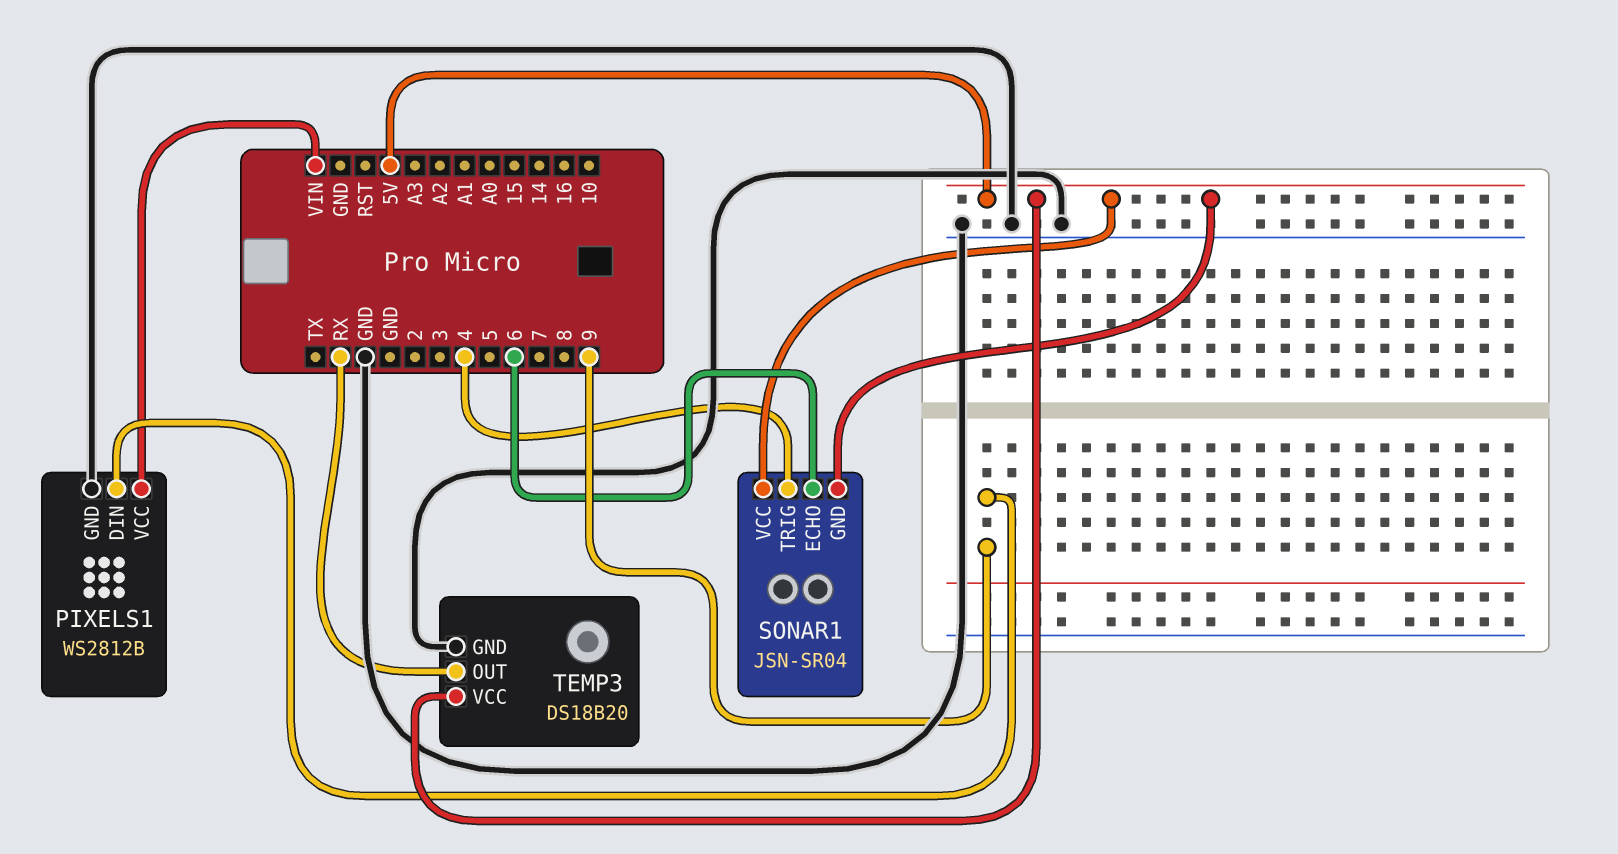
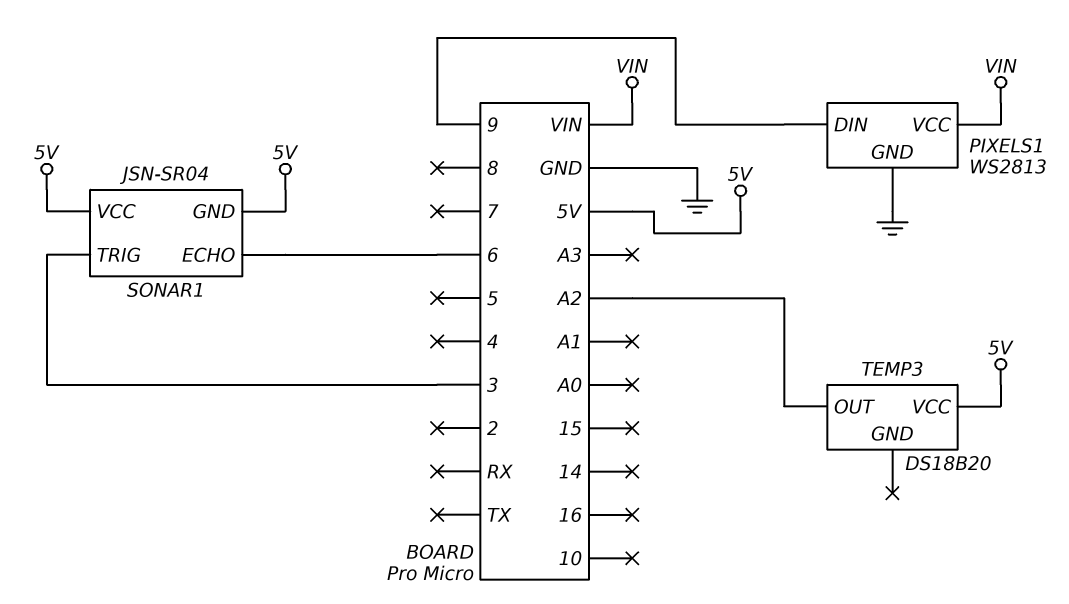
PIXELS1: WS2812B -> WS2813
SONAR1 pin TRIG: 4 -> 3
TEMP3 pin GND: GND -> none
TEMP3 pin OUT: RX -> A2

